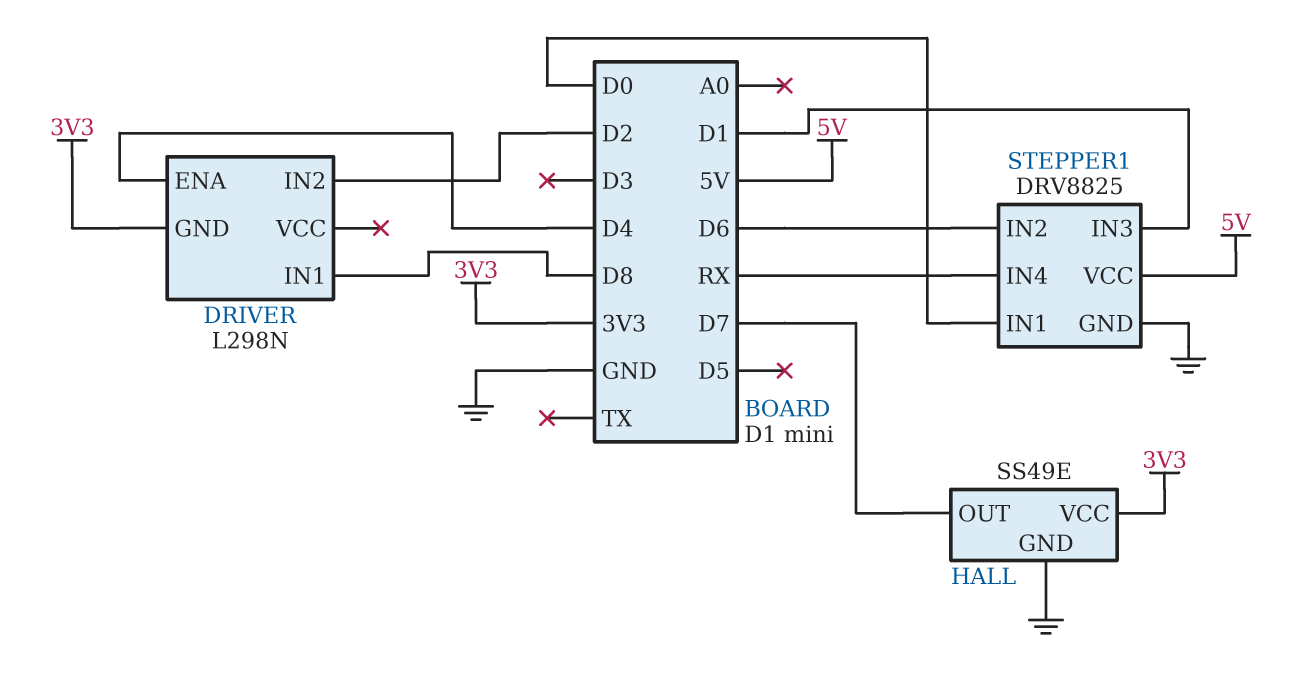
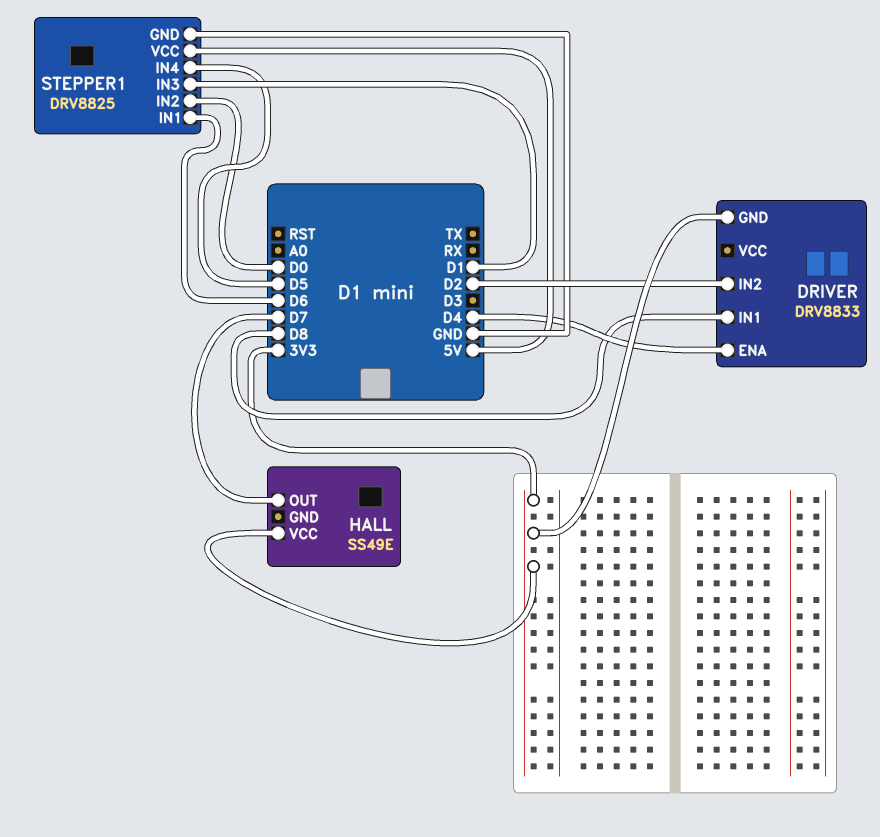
DRIVER: L298N -> DRV8833
HALL pin GND: GND -> none
STEPPER1 pin IN1: D0 -> D6
STEPPER1 pin IN2: D6 -> D0
STEPPER1 pin IN4: RX -> D5

